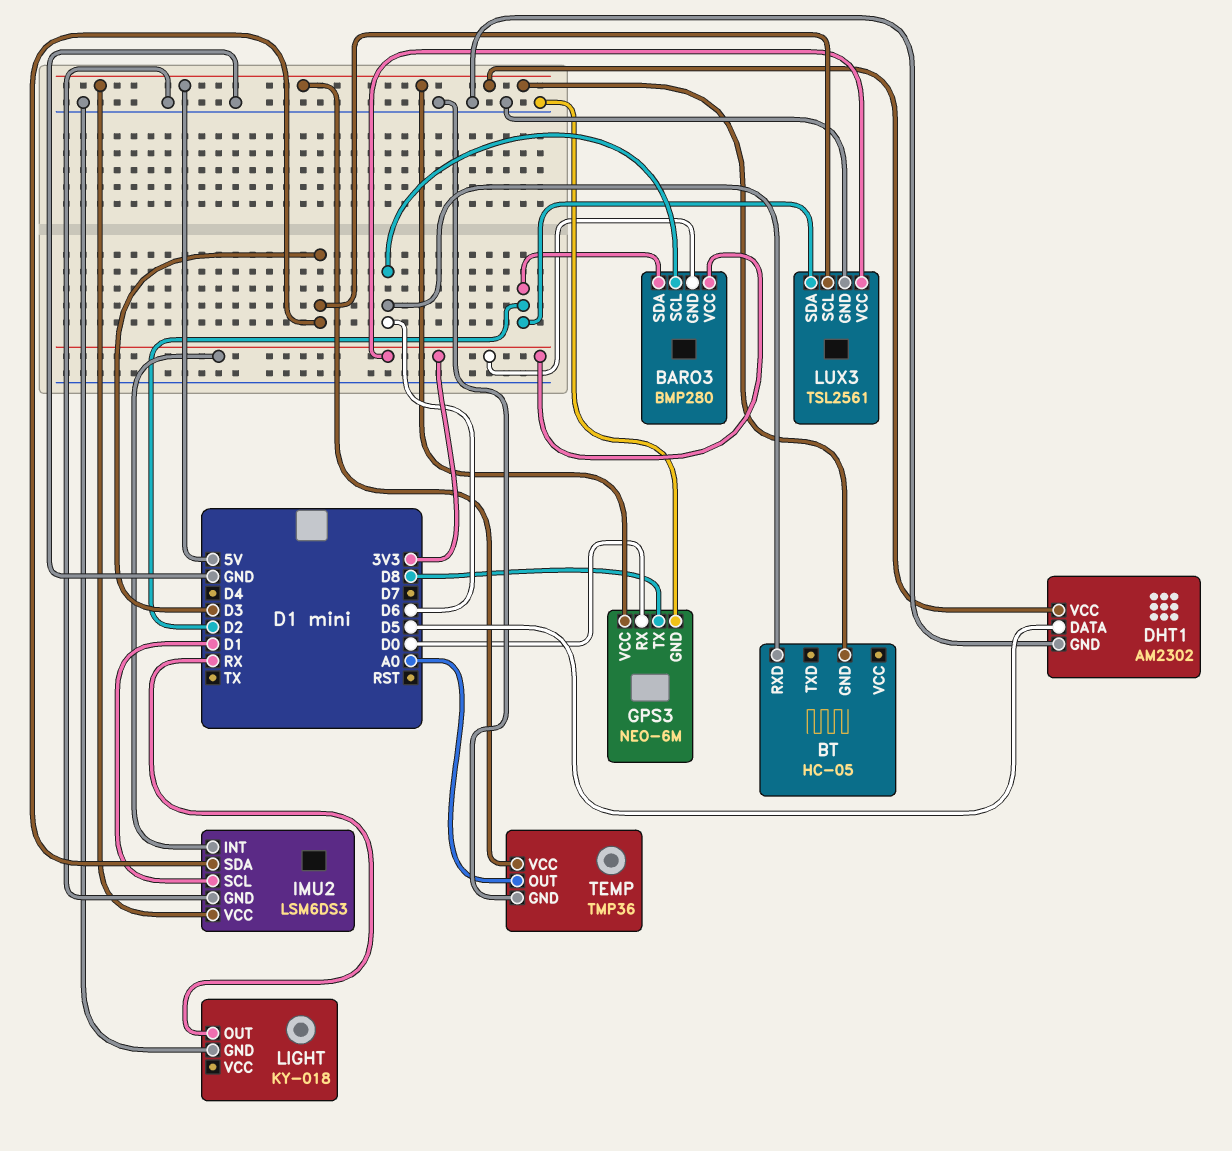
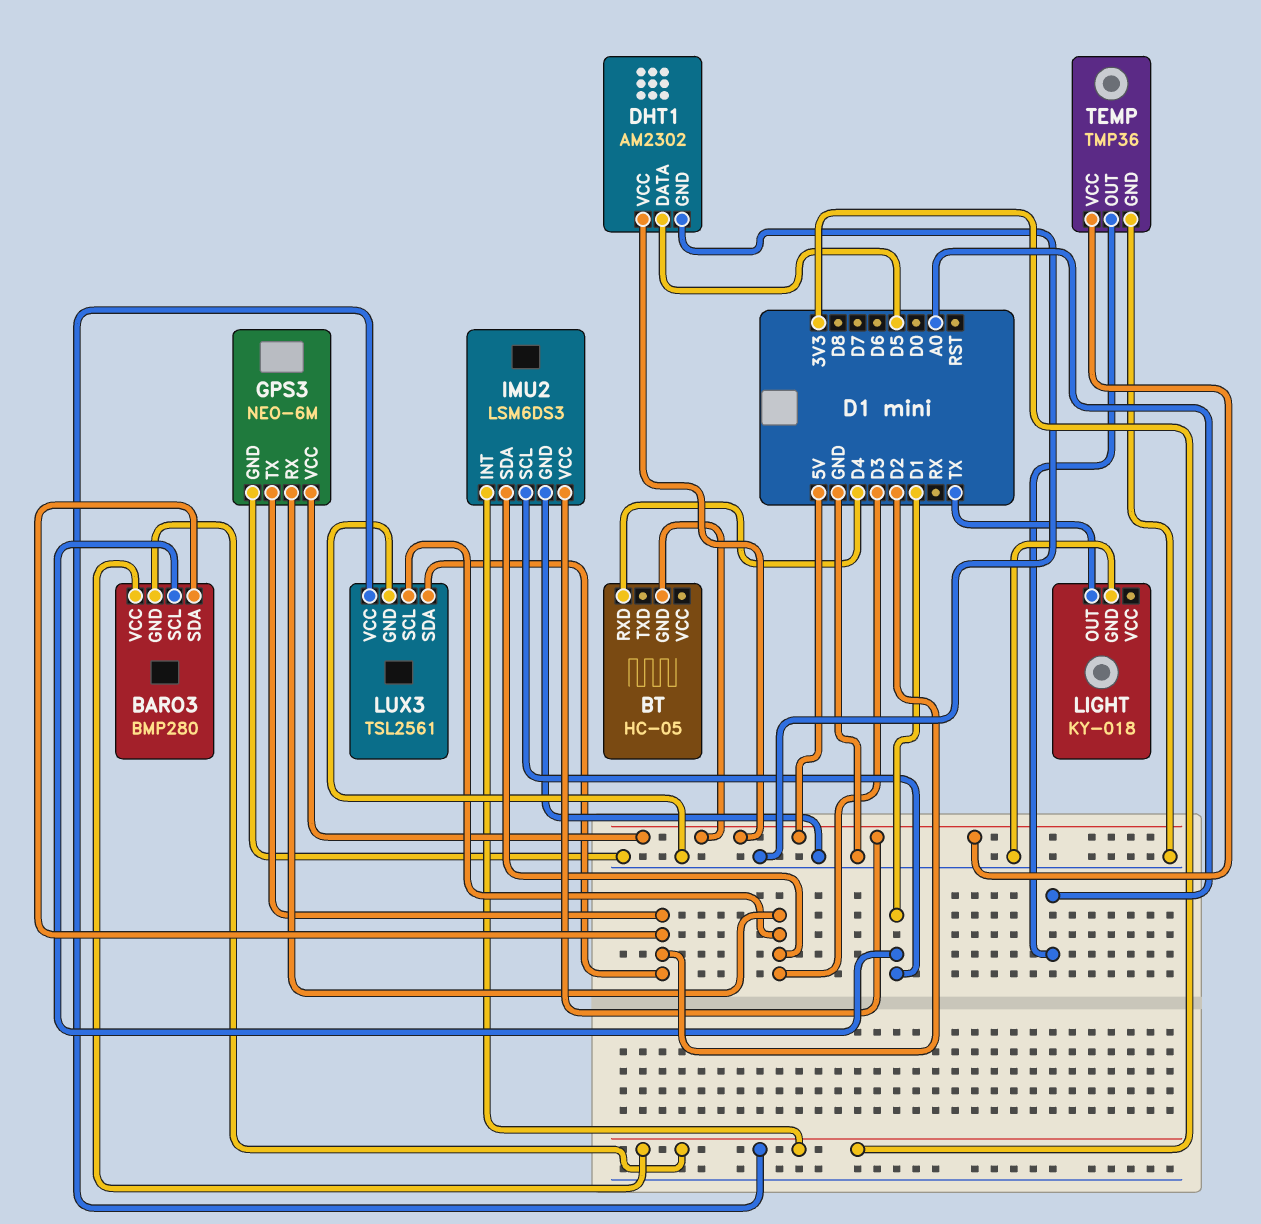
BARO3 pin SCL: D6 -> D1
BT pin RXD: D6 -> D4
GPS3 pin RX: D0 -> D3
GPS3 pin TX: D8 -> D2
LIGHT pin OUT: RX -> TX

